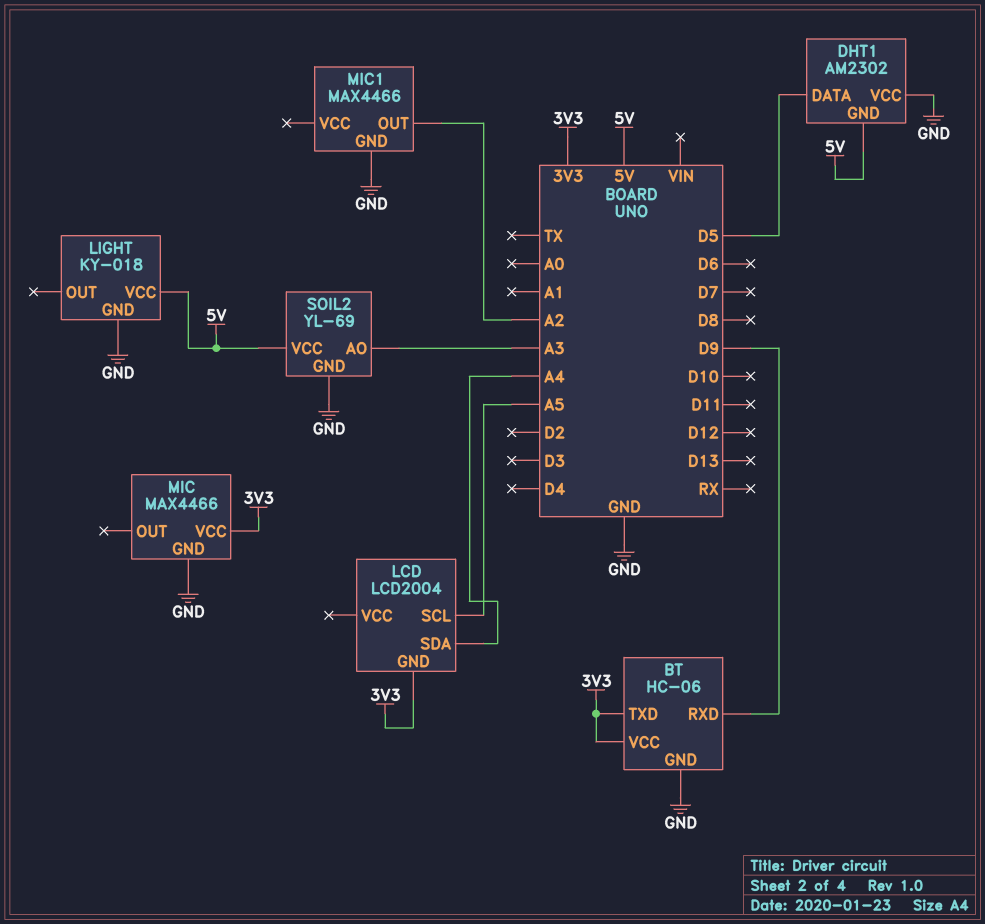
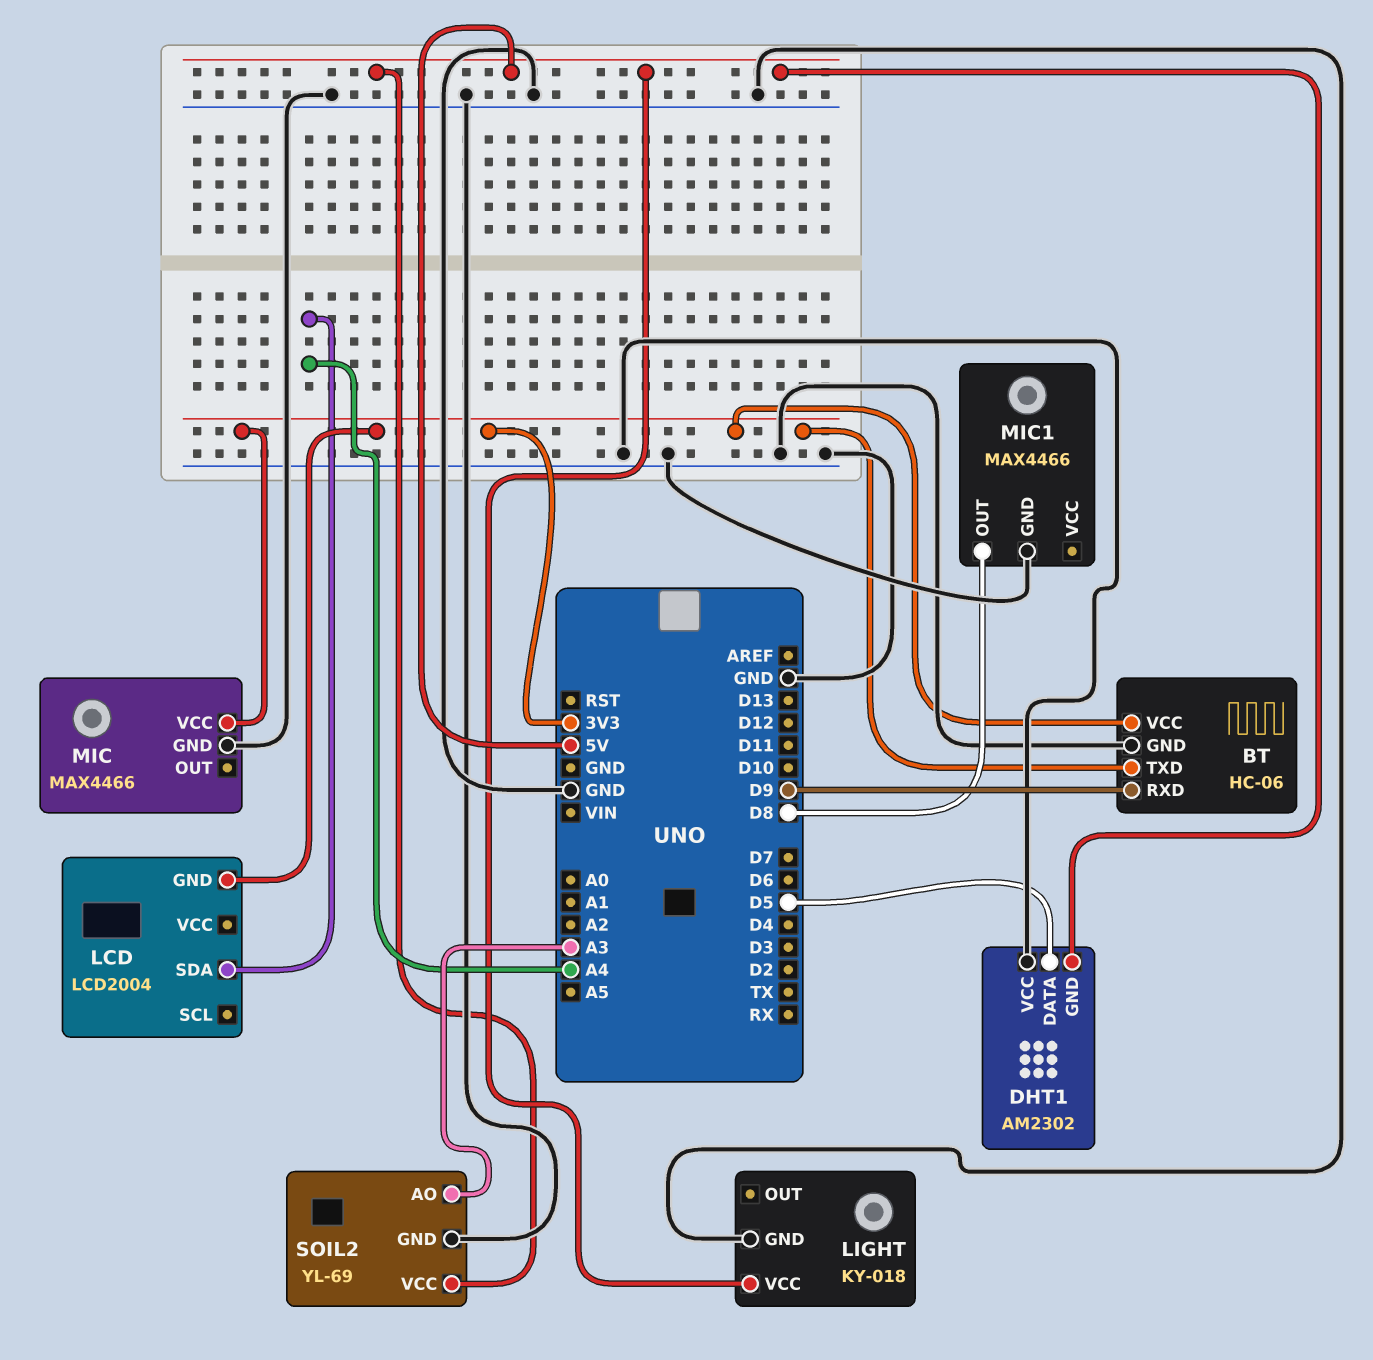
LCD pin SCL: A5 -> none
MIC1 pin OUT: A2 -> D8

